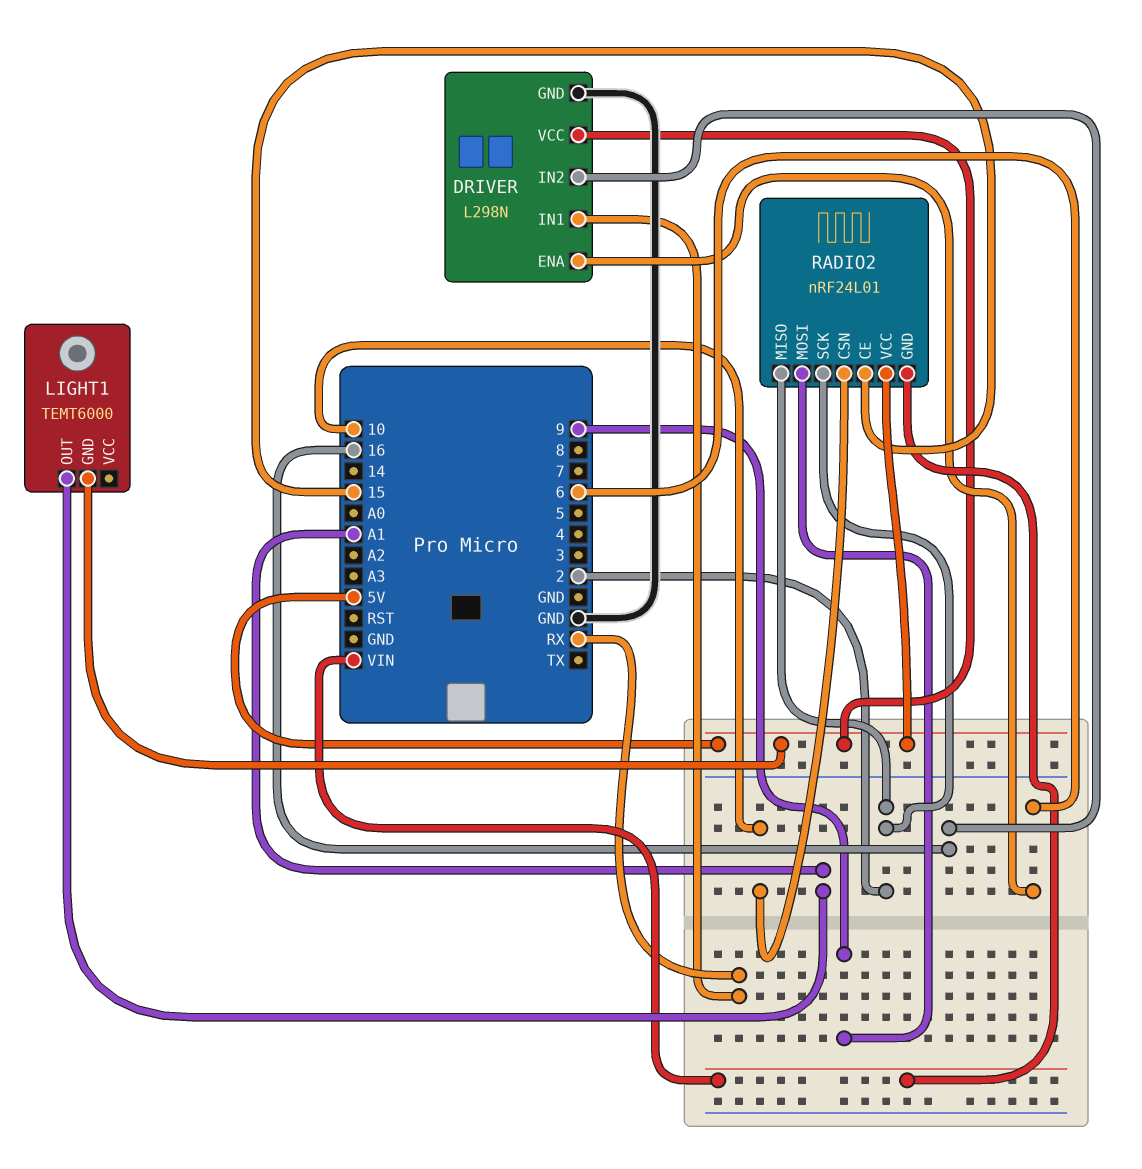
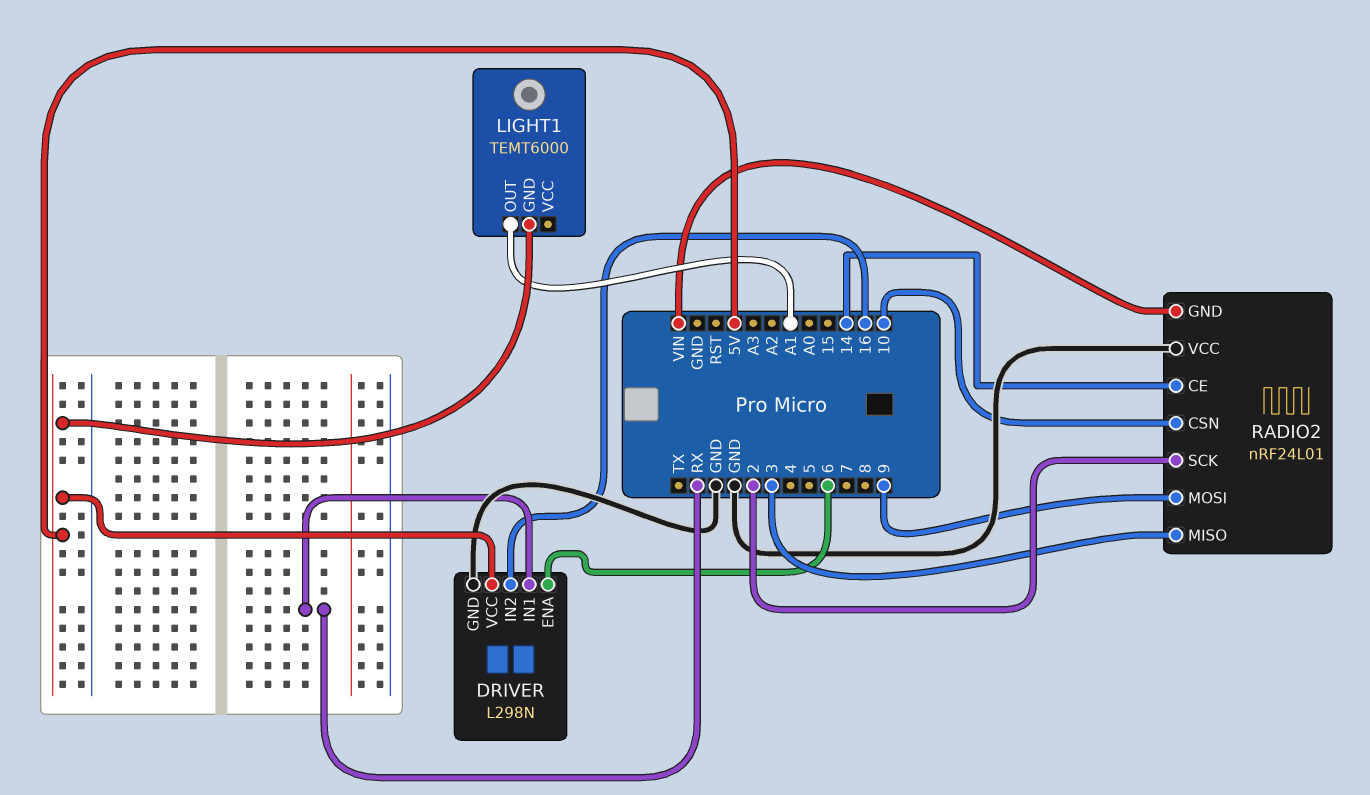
RADIO2 pin CE: 15 -> 14
RADIO2 pin MISO: 2 -> 3
RADIO2 pin VCC: 5V -> GND

